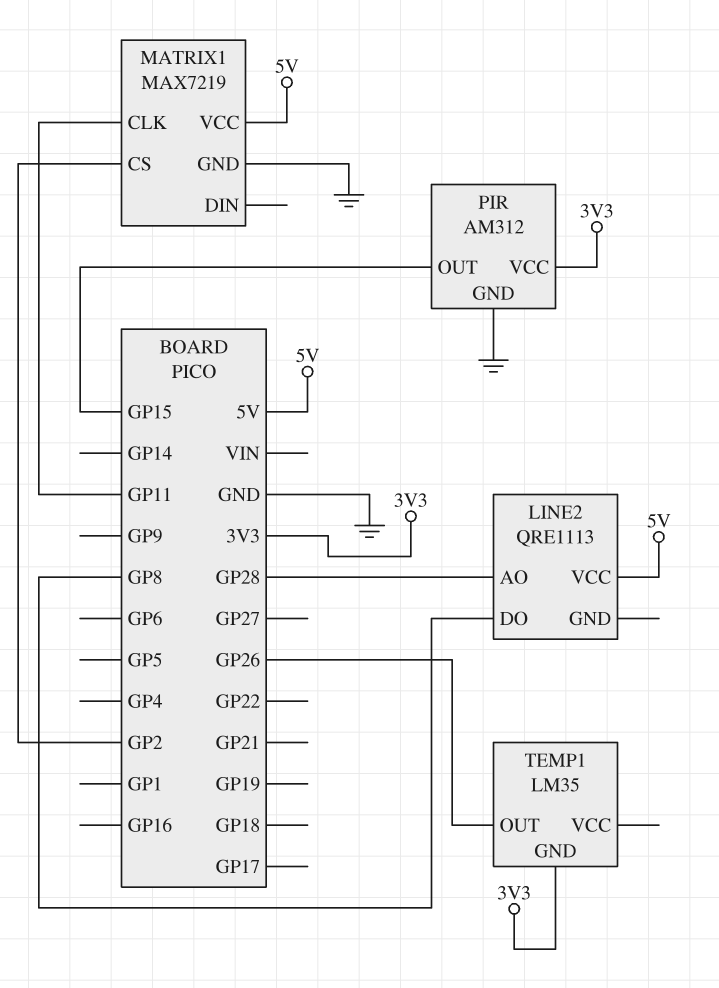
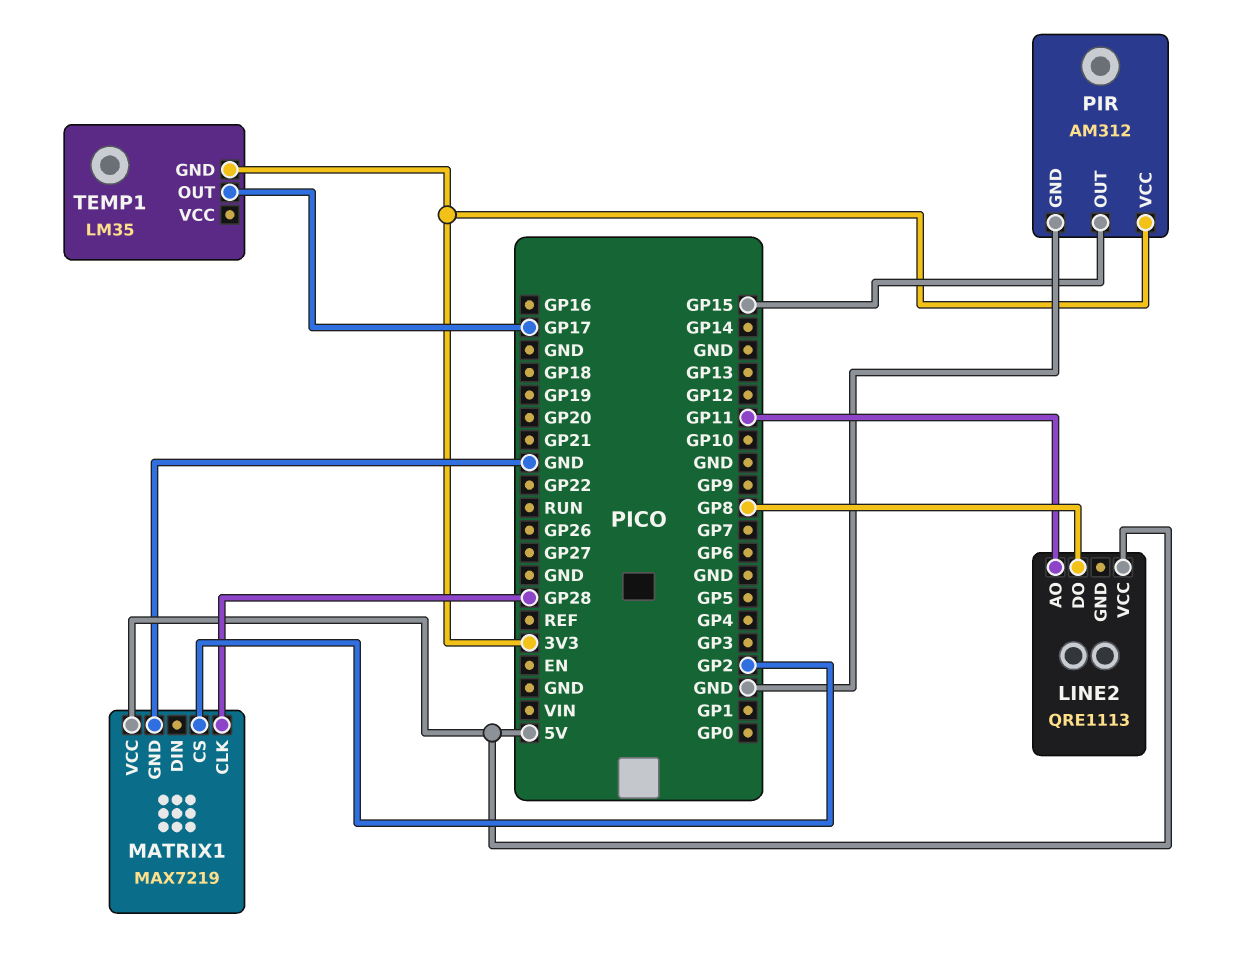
LINE2 pin AO: GP28 -> GP11
MATRIX1 pin CLK: GP11 -> GP28
TEMP1 pin OUT: GP26 -> GP17

